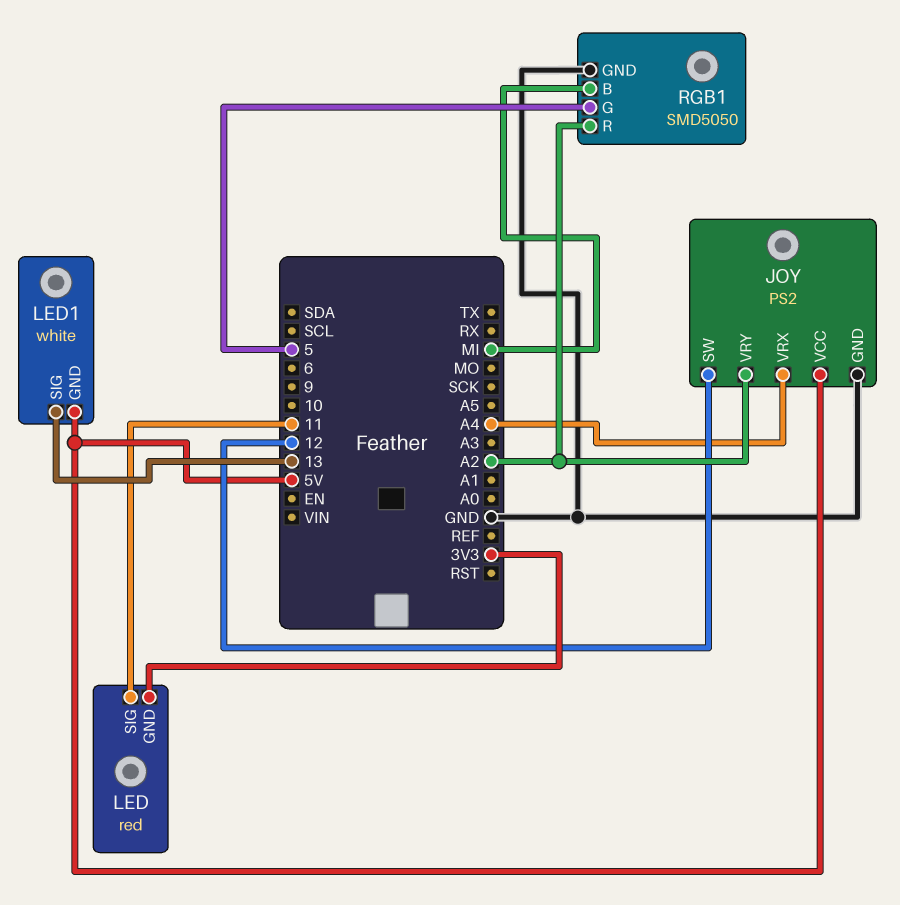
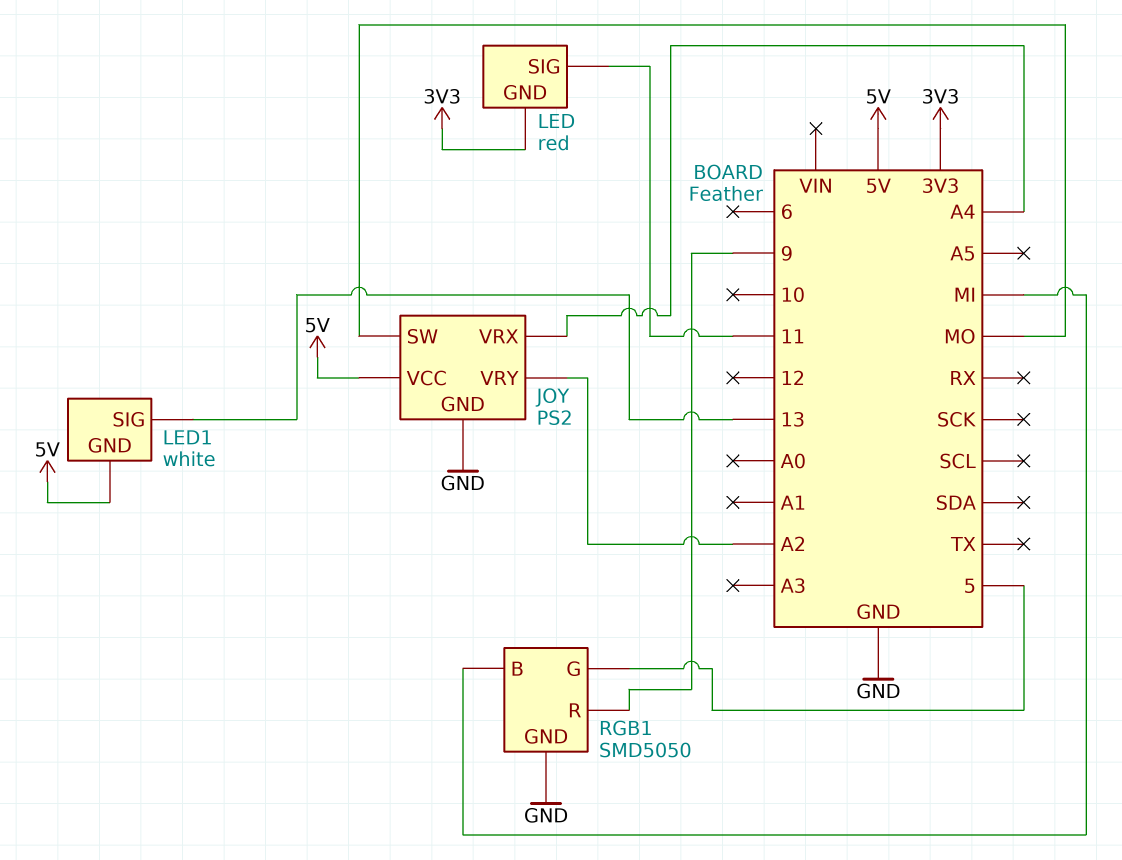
JOY pin SW: 12 -> MO
RGB1 pin R: A2 -> 9

